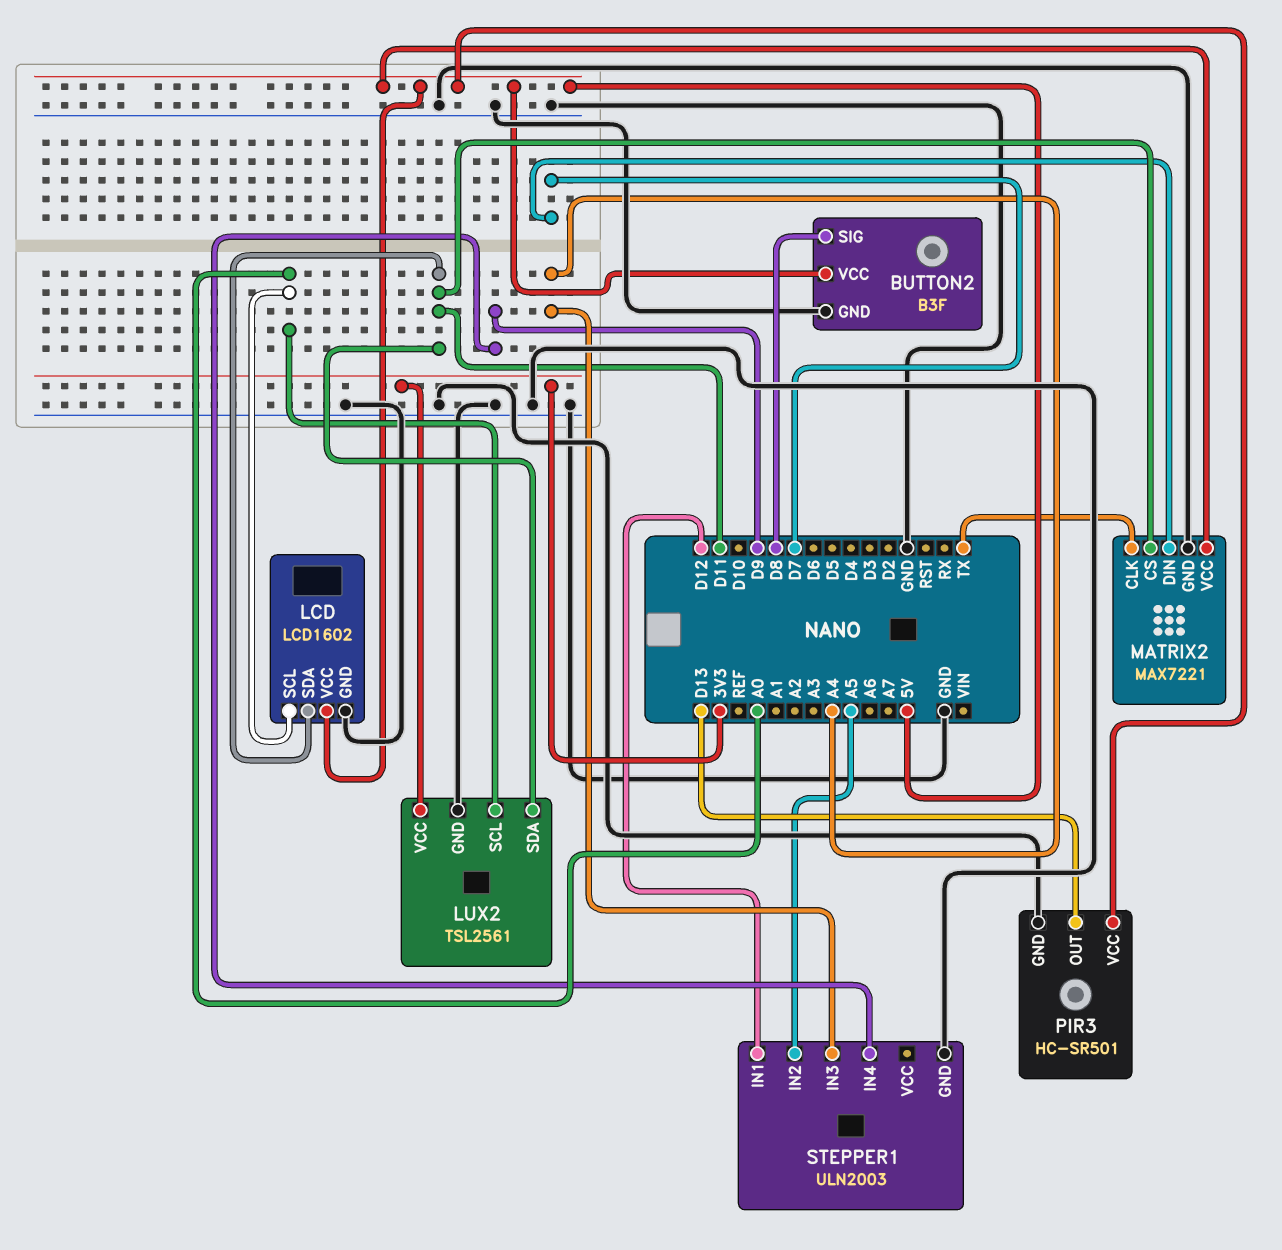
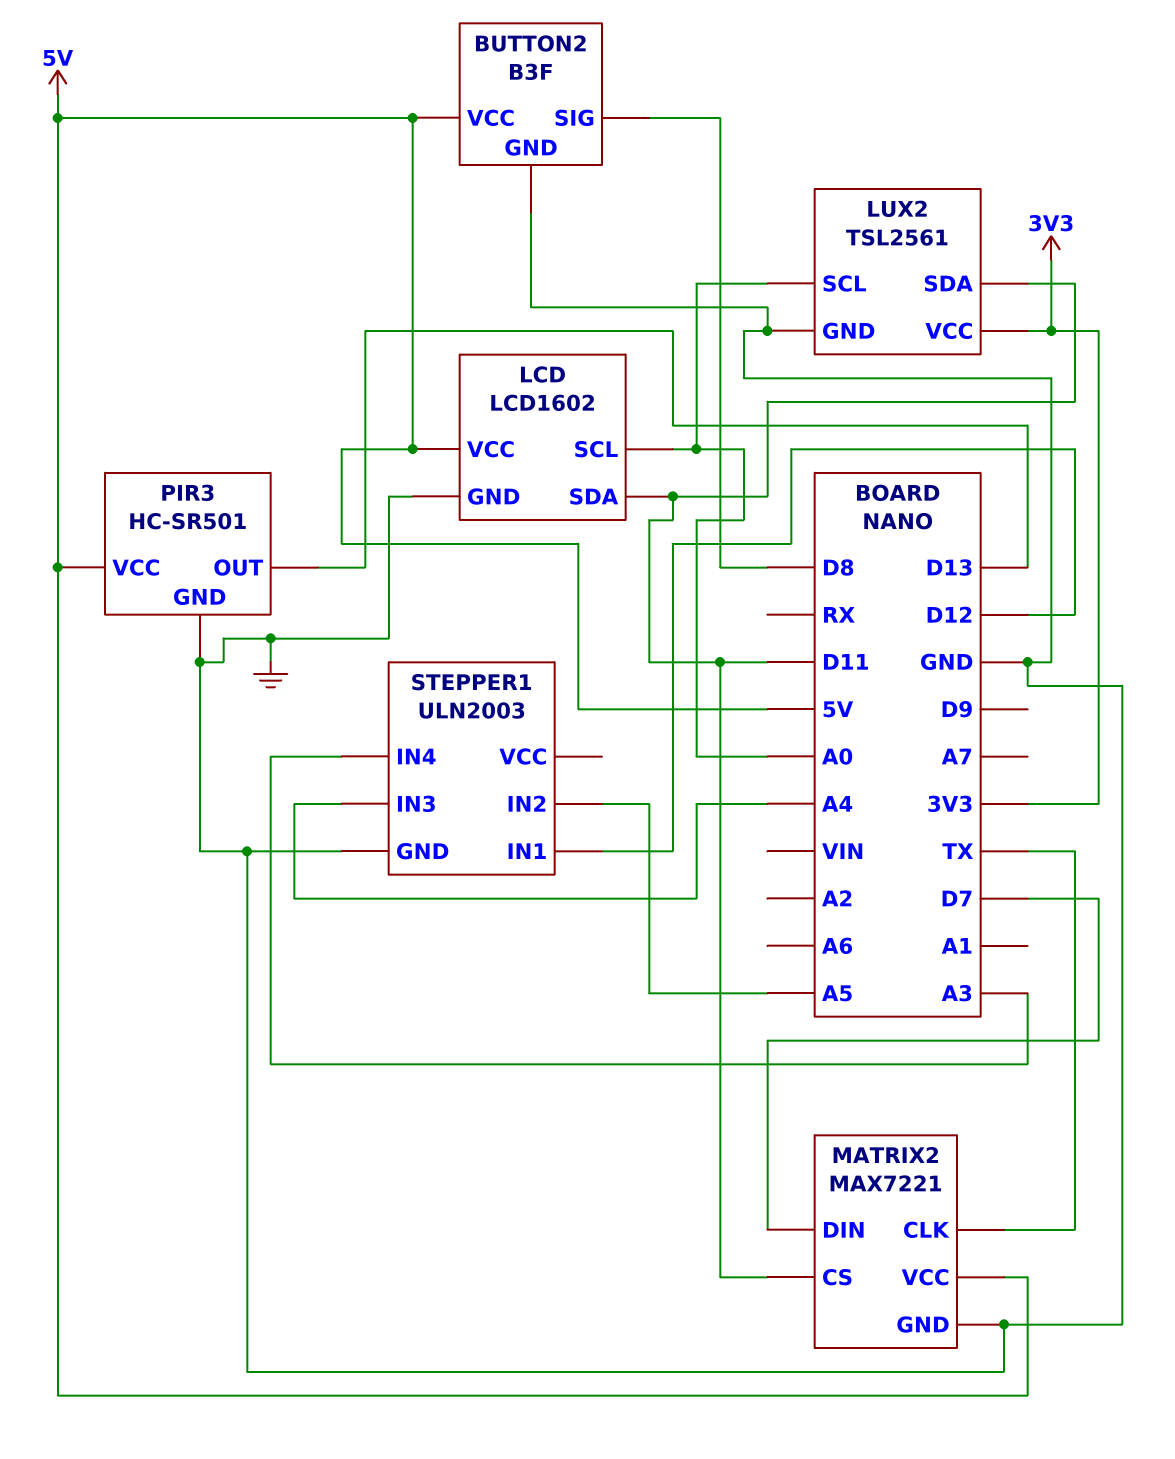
STEPPER1 pin IN4: D9 -> A3

